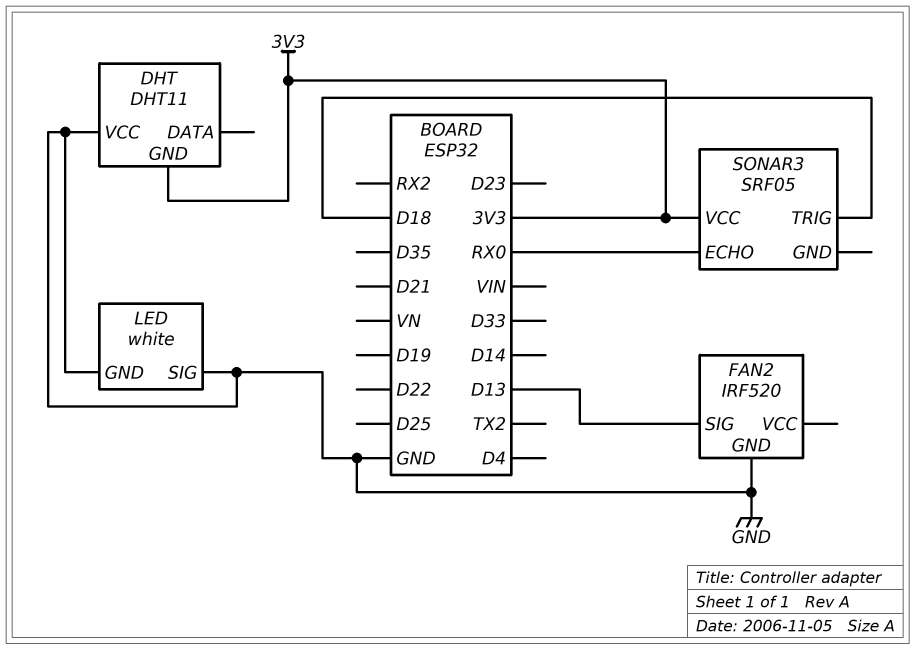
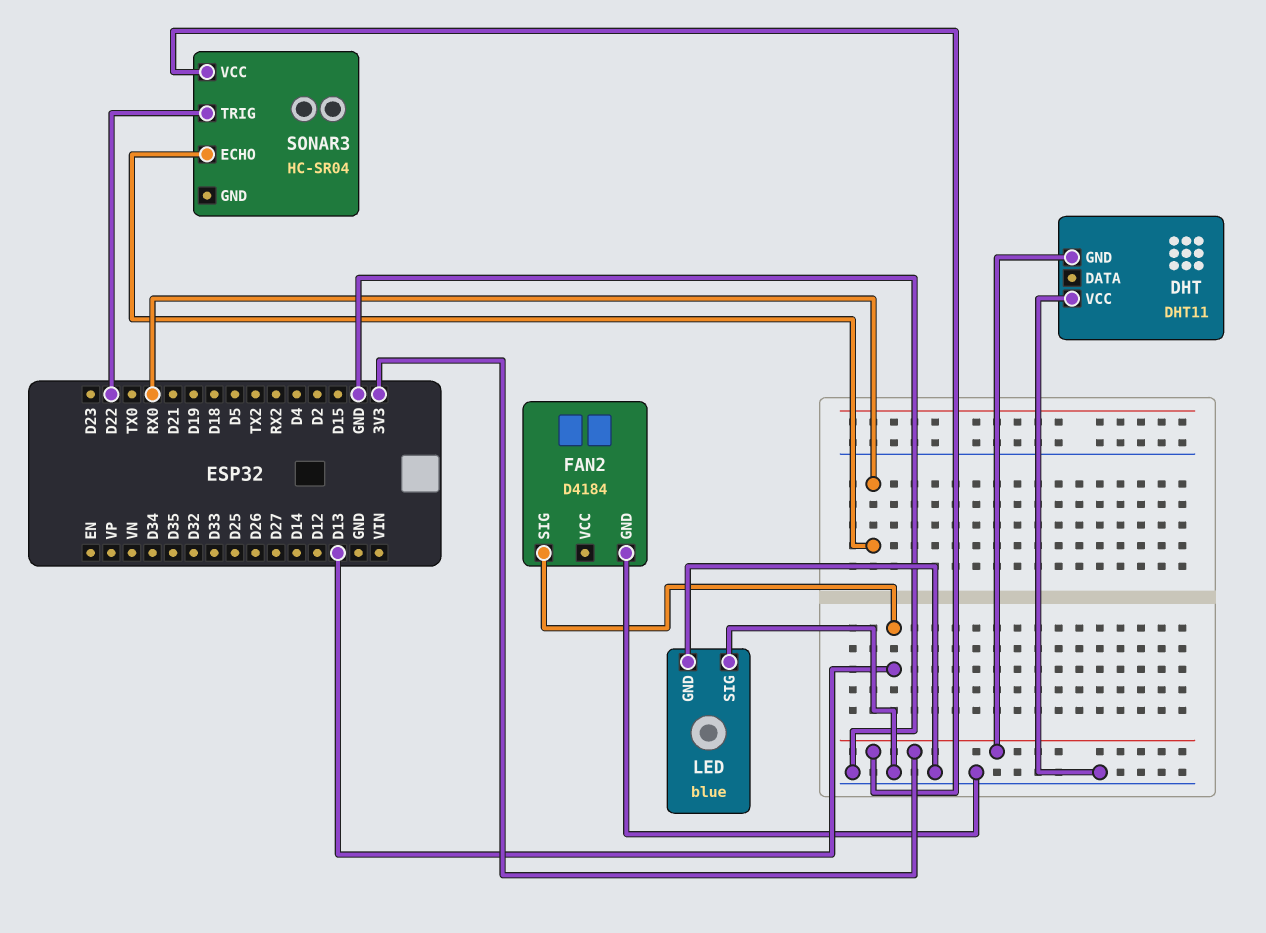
FAN2: IRF520 -> D4184
LED: white -> blue
SONAR3: SRF05 -> HC-SR04
SONAR3 pin TRIG: D18 -> D22

